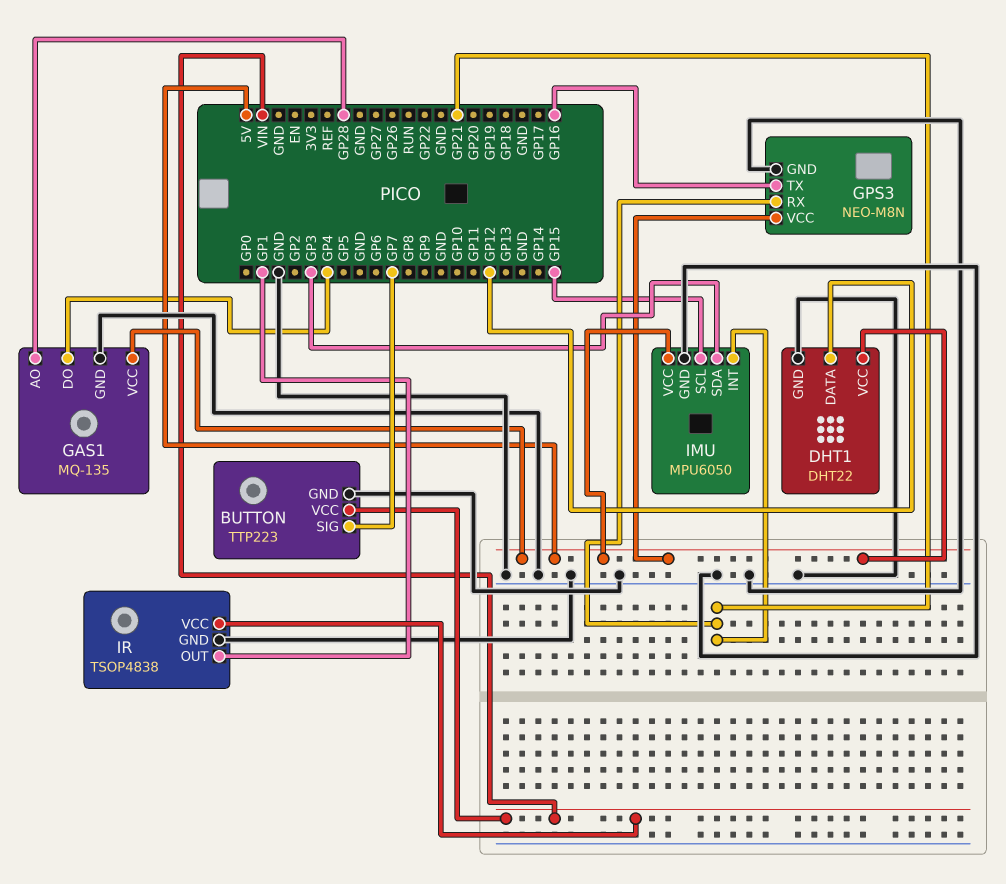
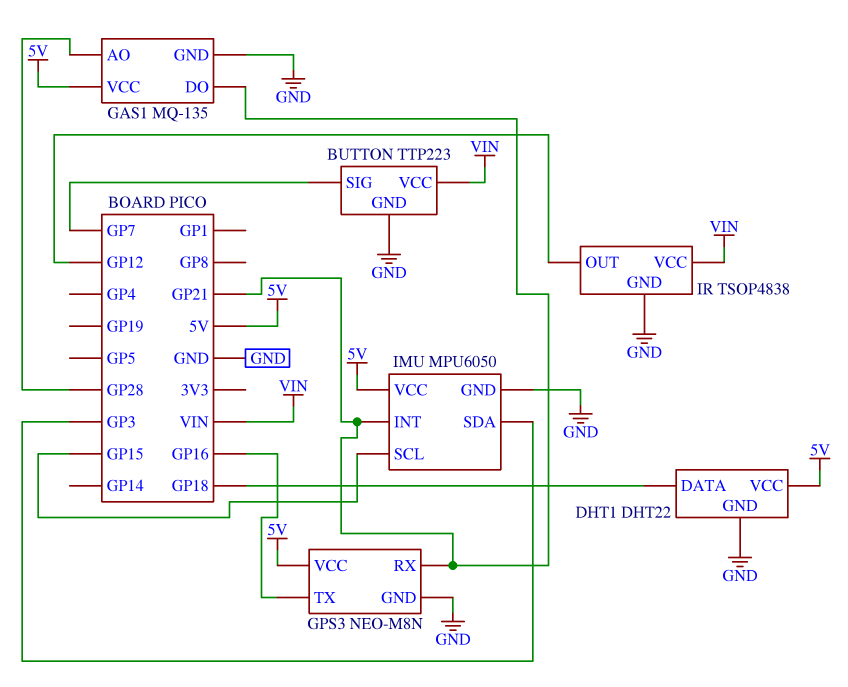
DHT1 pin DATA: GP12 -> GP18
GAS1 pin DO: GP4 -> GP21
IR pin OUT: GP1 -> GP12

